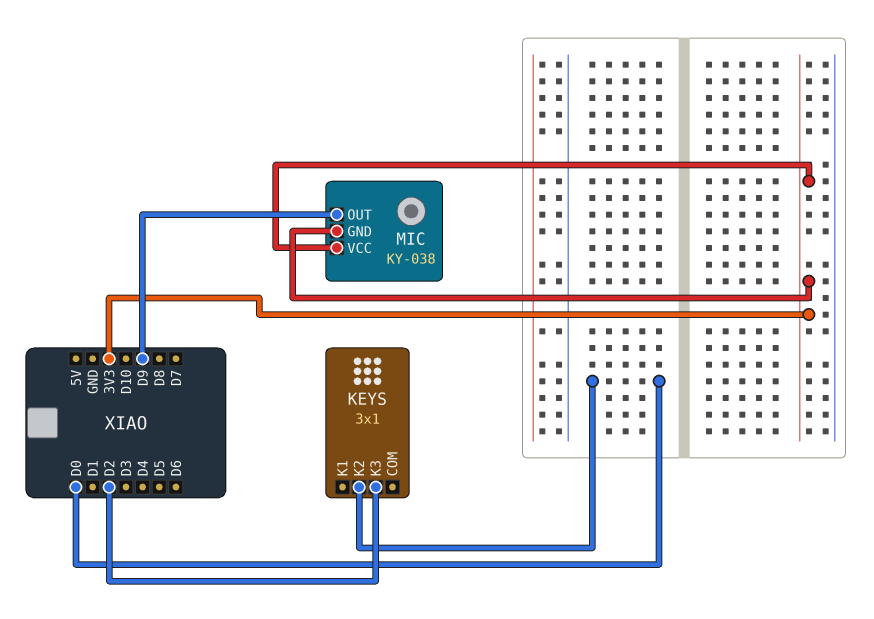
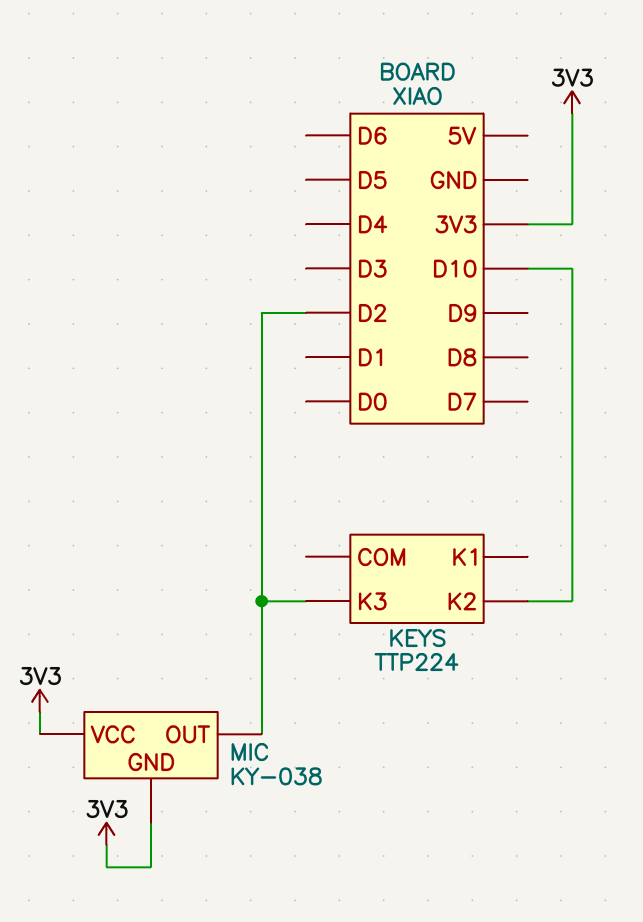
KEYS: 3x1 -> TTP224
KEYS pin K2: D0 -> D10
MIC pin OUT: D9 -> D2

